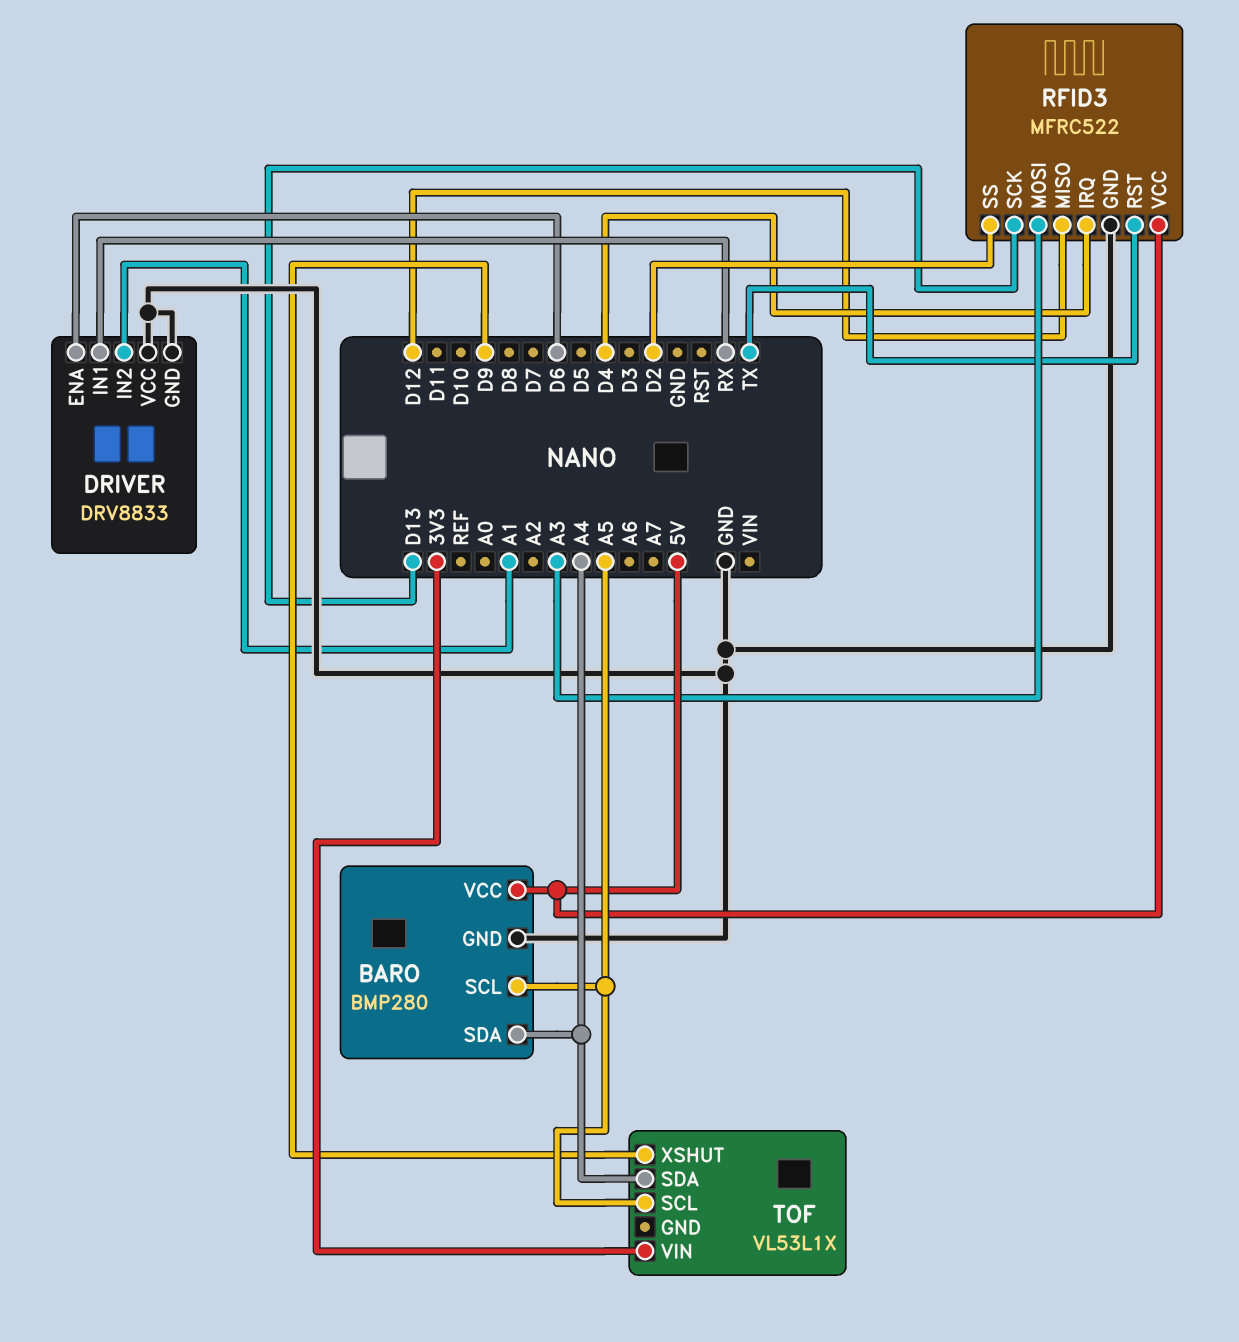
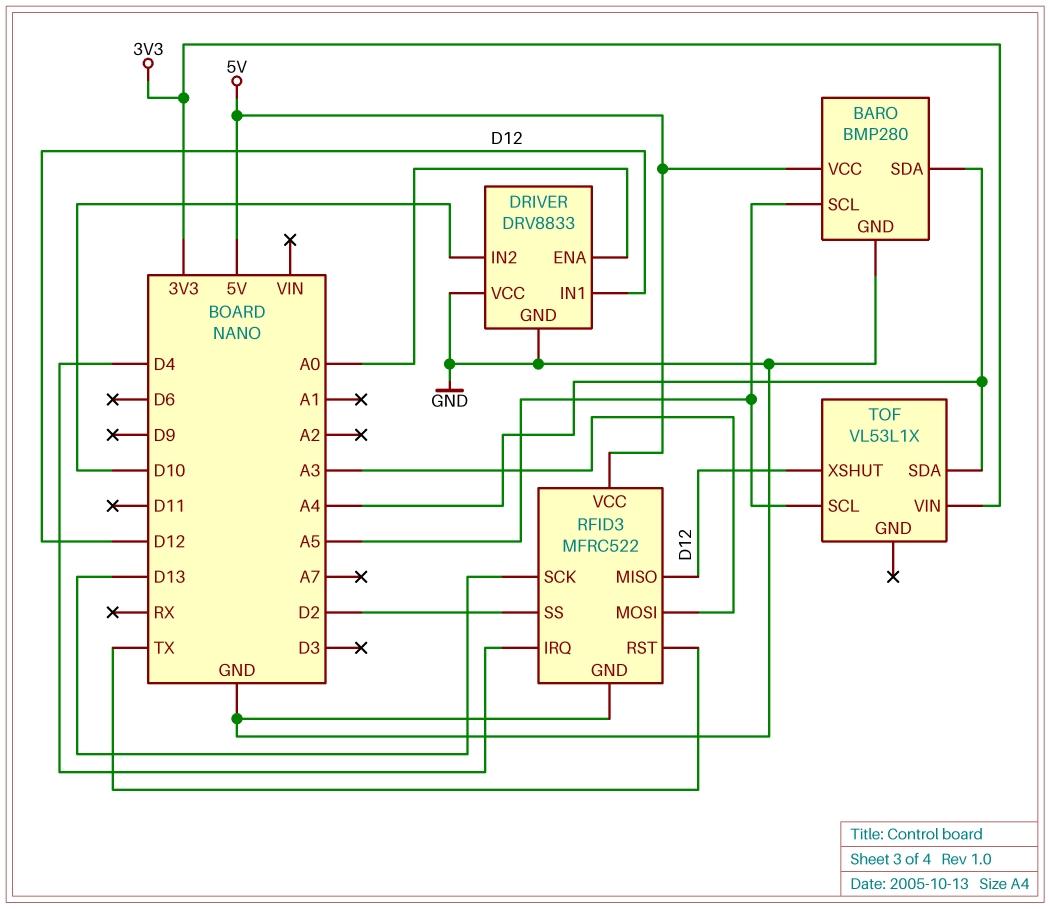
DRIVER pin ENA: D6 -> A0
DRIVER pin IN1: RX -> D12
DRIVER pin IN2: A1 -> D10
TOF pin XSHUT: D9 -> D12

